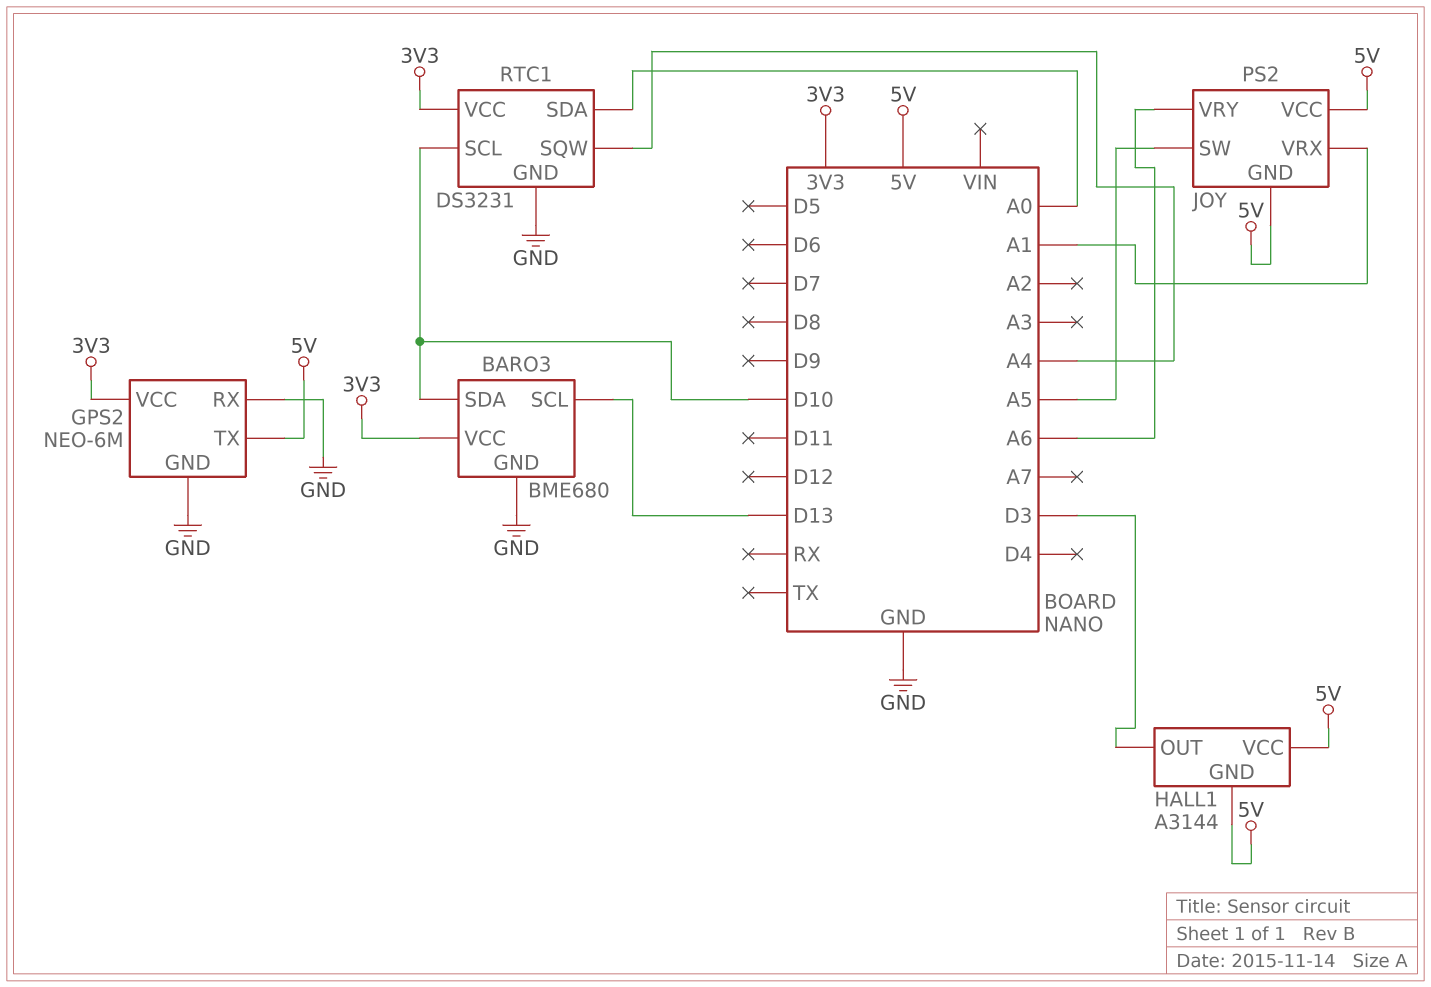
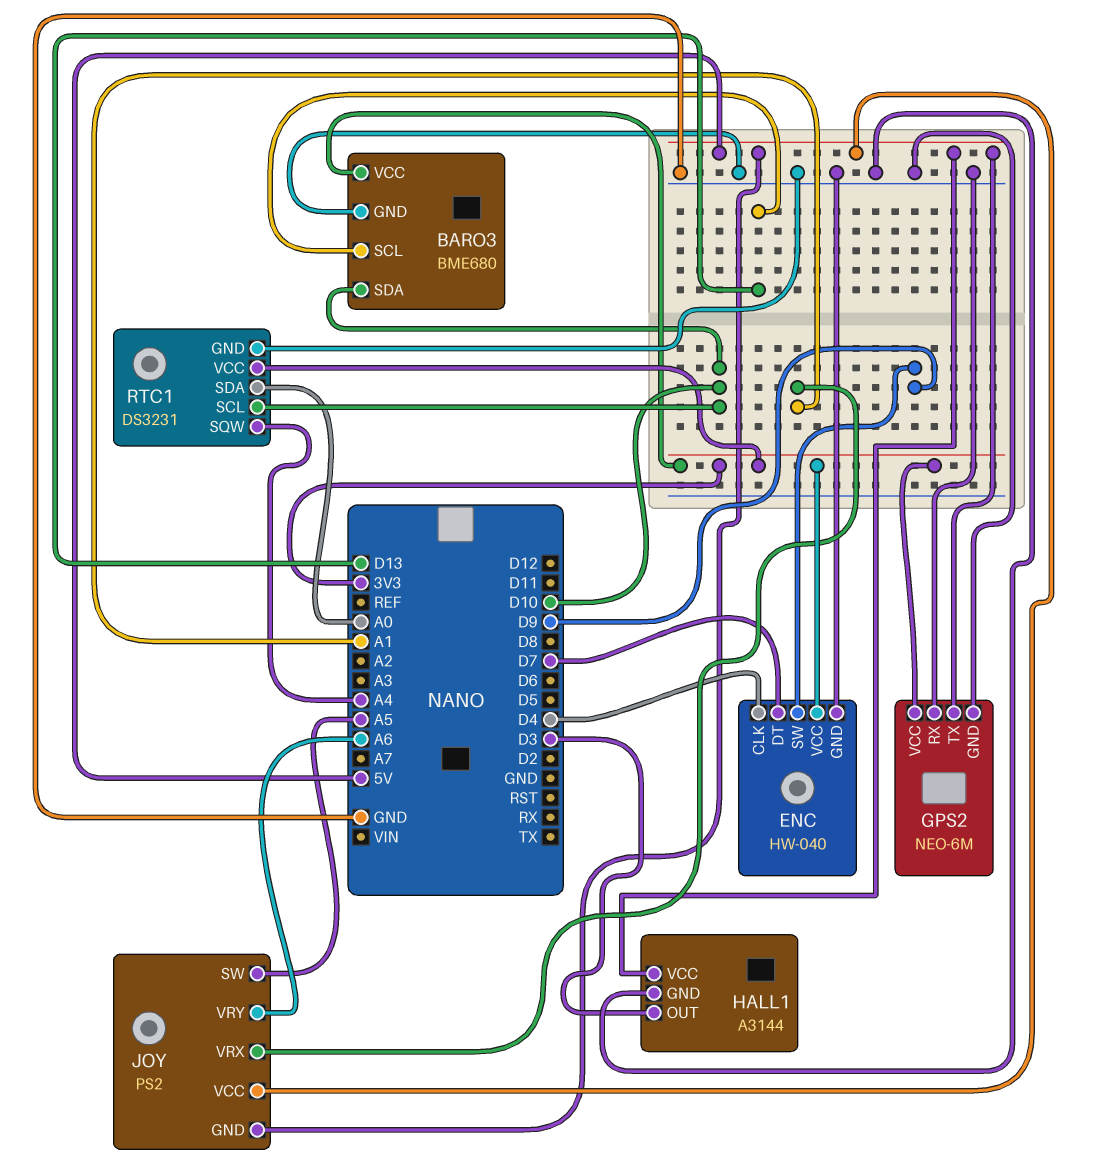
ENC: none -> HW-040
ENC pin CLK: none -> D4
ENC pin DT: none -> D7
ENC pin GND: none -> GND
ENC pin SW: none -> D9
ENC pin VCC: none -> 3V3
HALL1 pin GND: 5V -> GND

